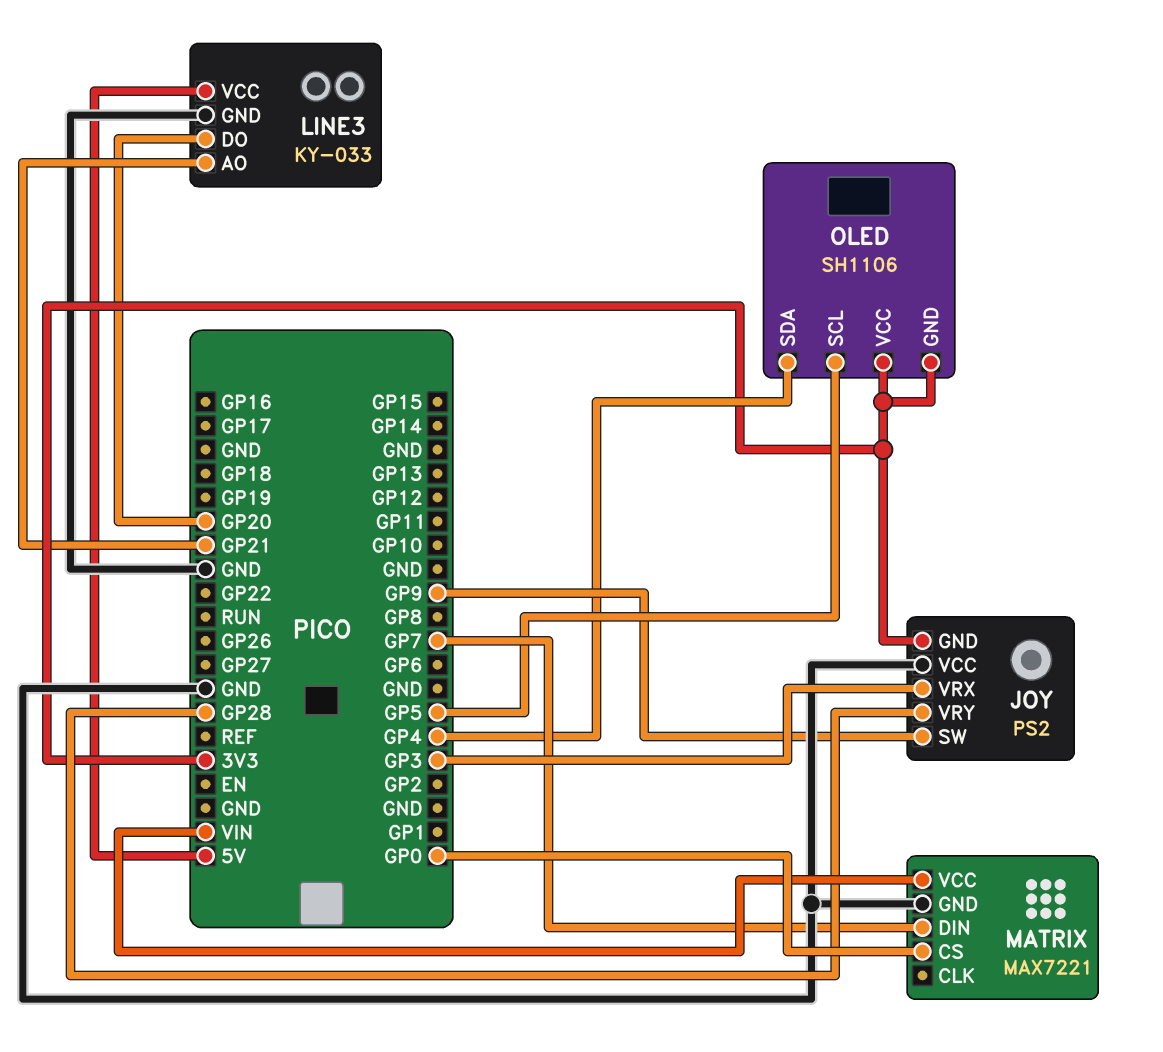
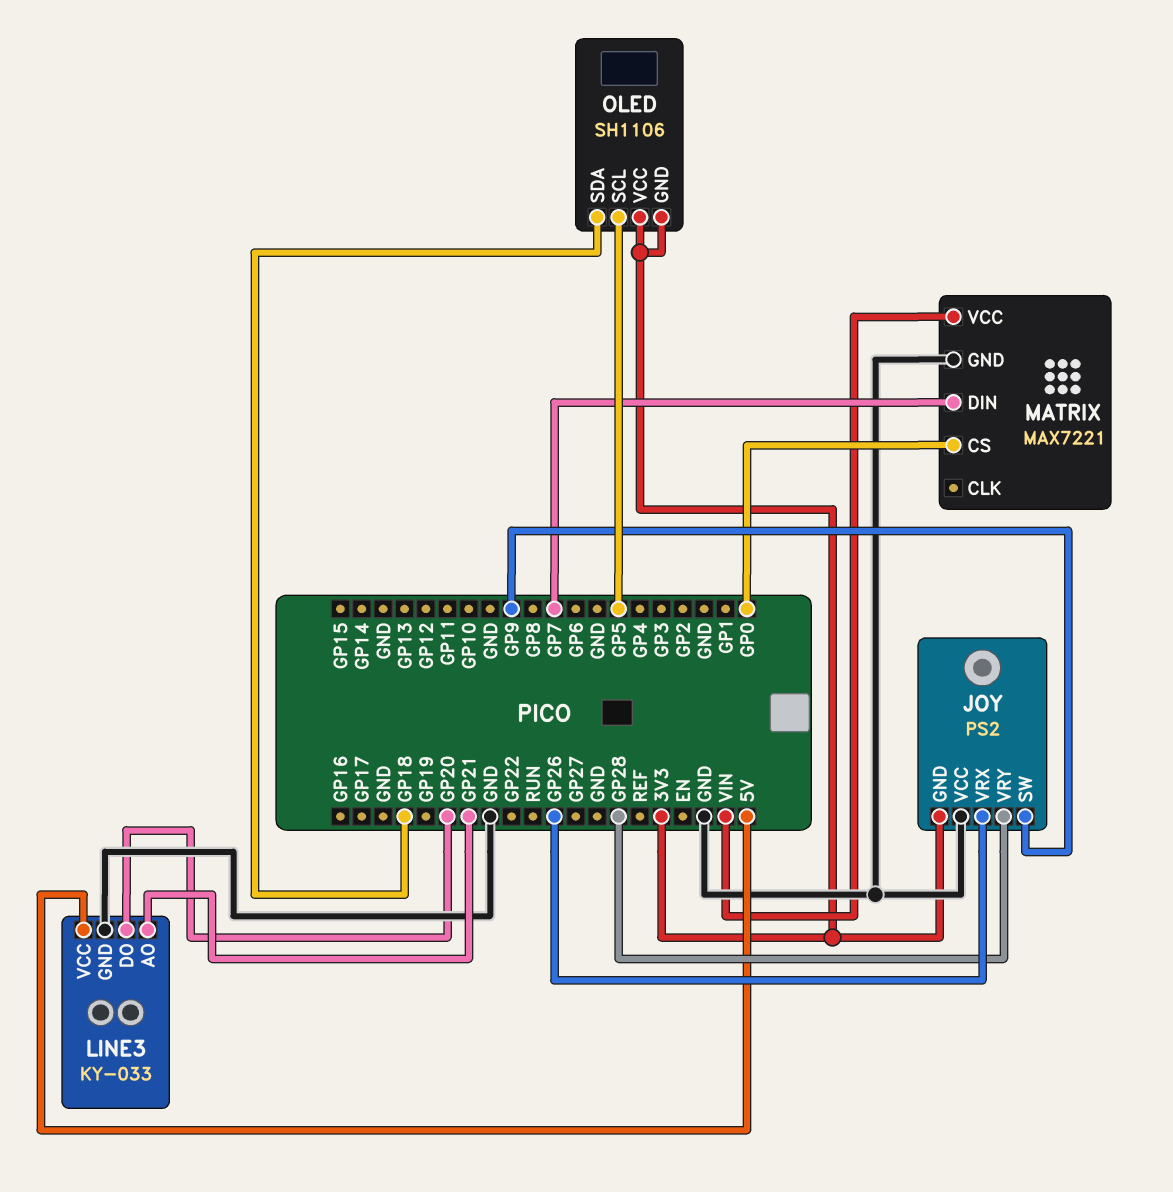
JOY pin VRX: GP3 -> GP26
OLED pin SDA: GP4 -> GP18

